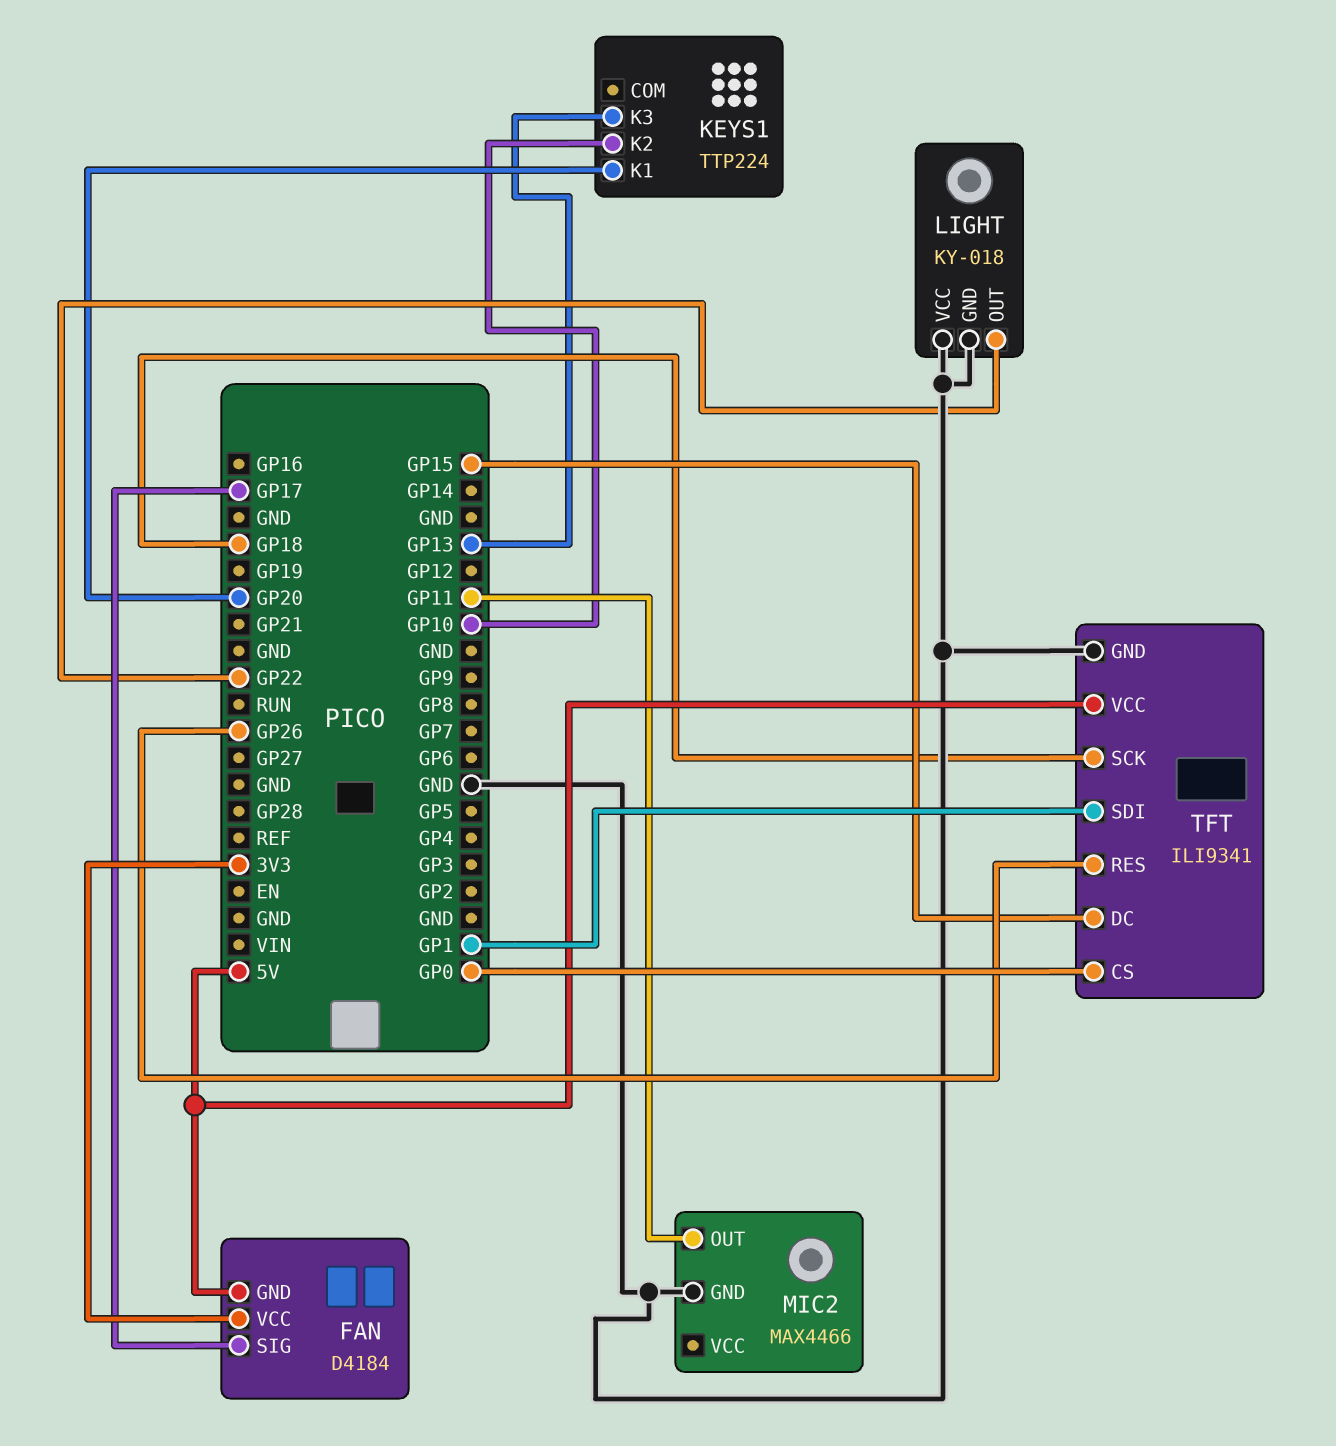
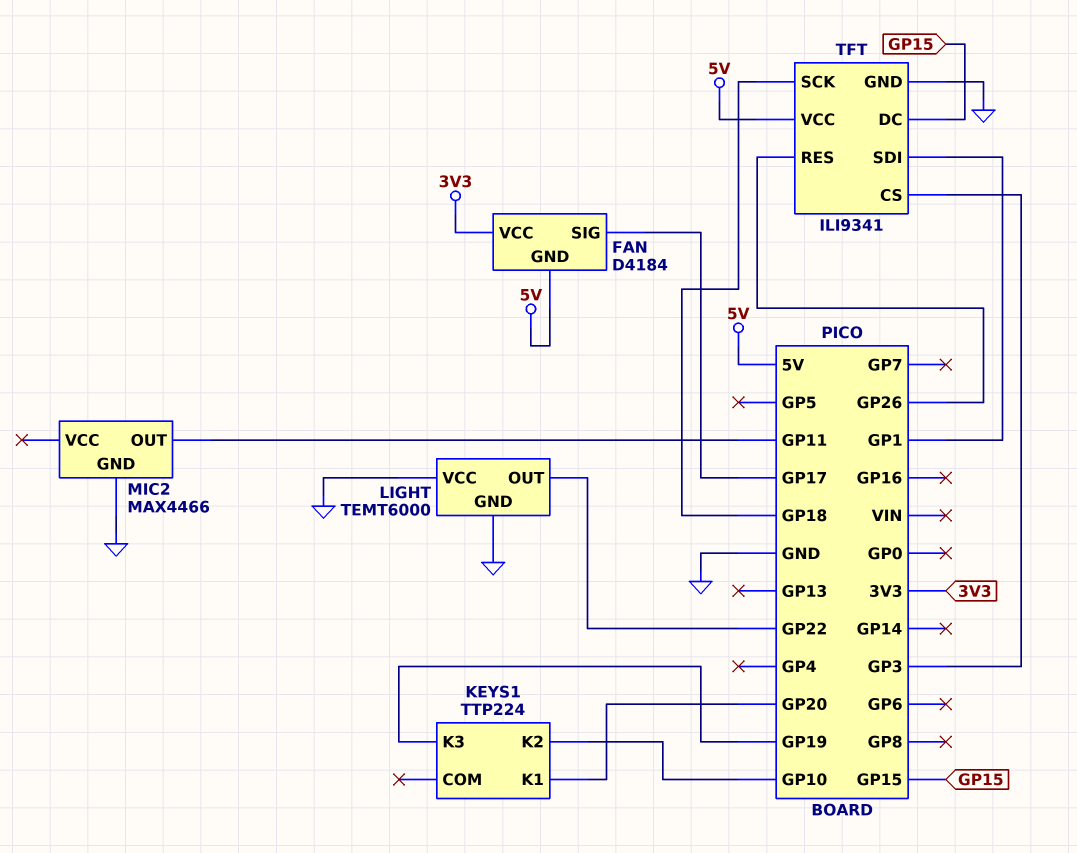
KEYS1 pin K3: GP13 -> GP19
LIGHT: KY-018 -> TEMT6000
TFT pin CS: GP0 -> GP3

